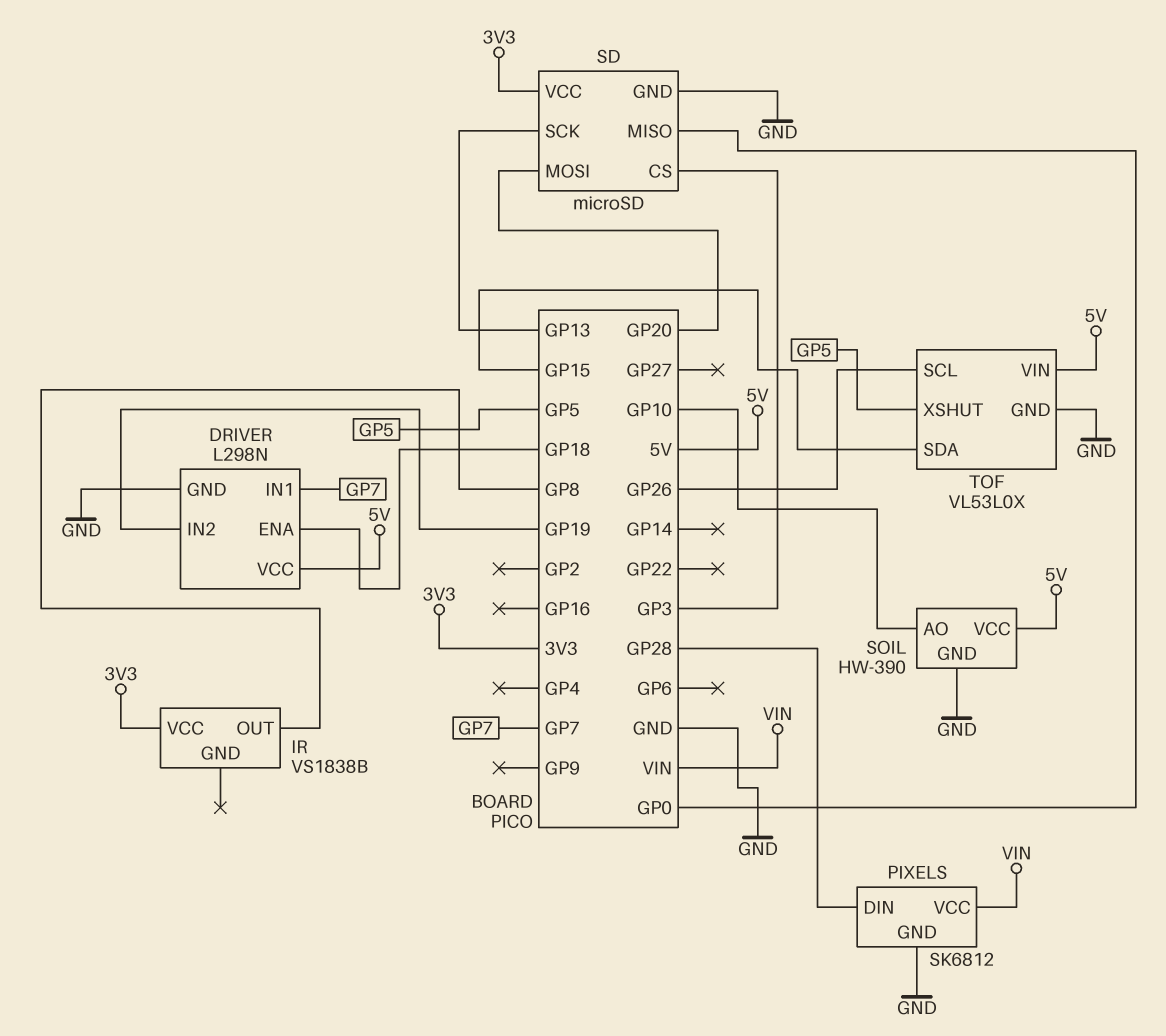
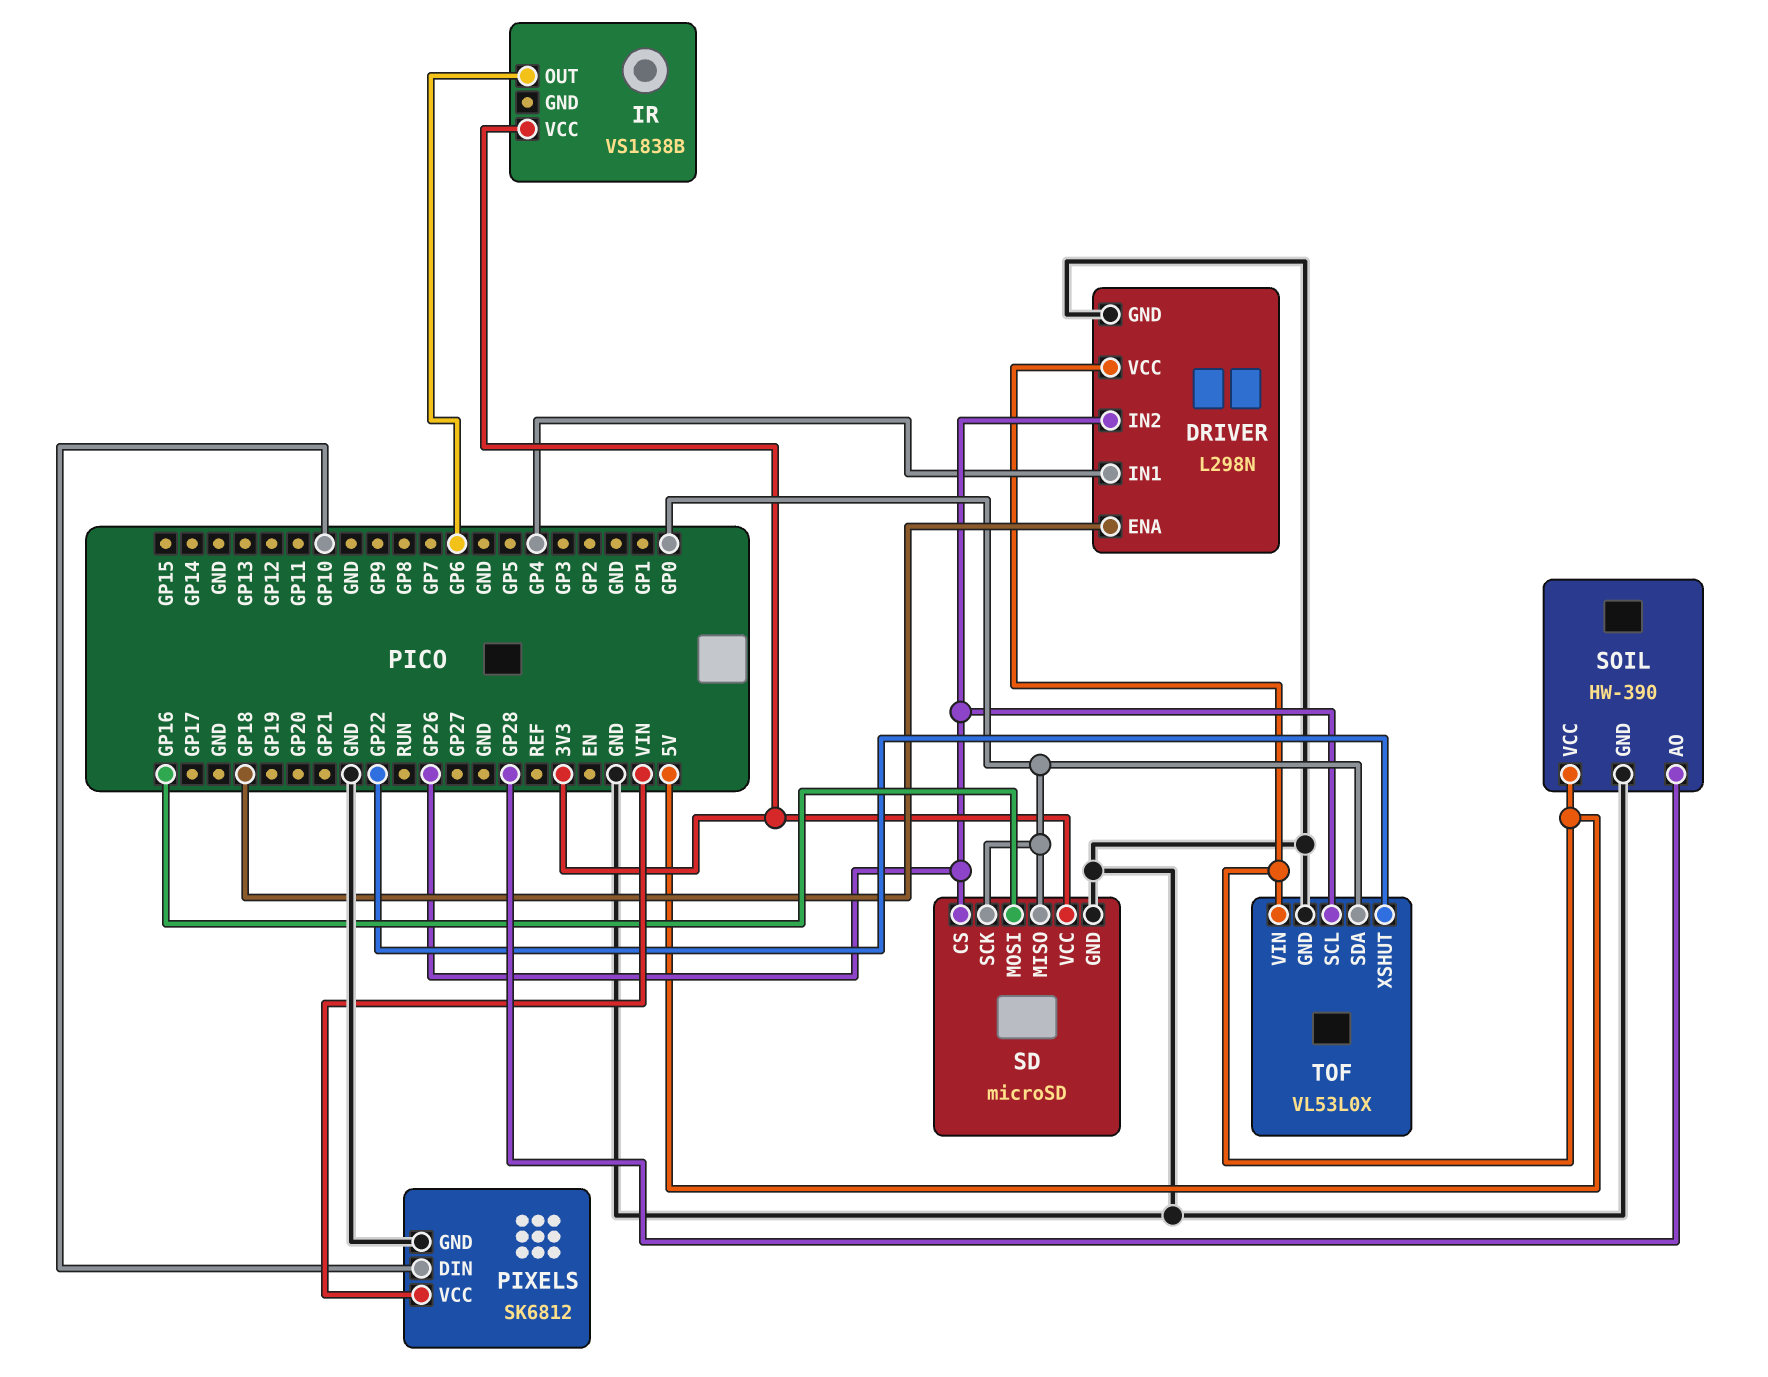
DRIVER pin IN1: GP7 -> GP4
DRIVER pin IN2: GP19 -> GP26
IR pin OUT: GP8 -> GP6
PIXELS pin DIN: GP28 -> GP10
SD pin CS: GP3 -> GP26
SD pin MOSI: GP20 -> GP16
SD pin SCK: GP13 -> GP0
SOIL pin AO: GP10 -> GP28
TOF pin SDA: GP15 -> GP0
TOF pin XSHUT: GP5 -> GP22

